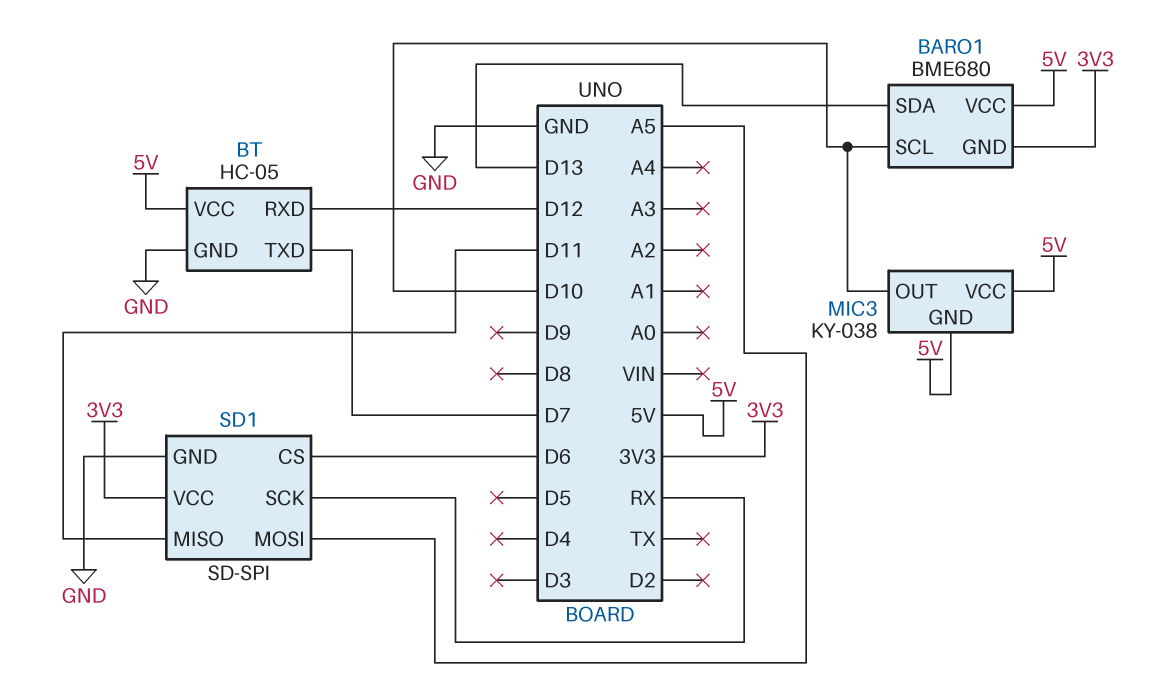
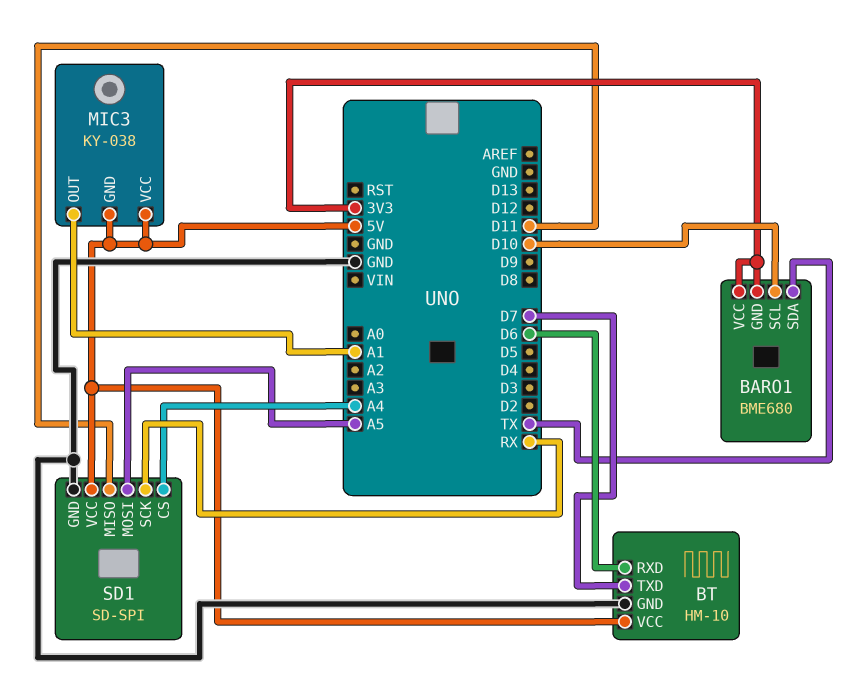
BARO1 pin SDA: D13 -> TX
BARO1 pin VCC: 5V -> 3V3
BT: HC-05 -> HM-10
BT pin RXD: D12 -> D6
MIC3 pin OUT: D10 -> A1
SD1 pin CS: D6 -> A4
SD1 pin VCC: 3V3 -> 5V

